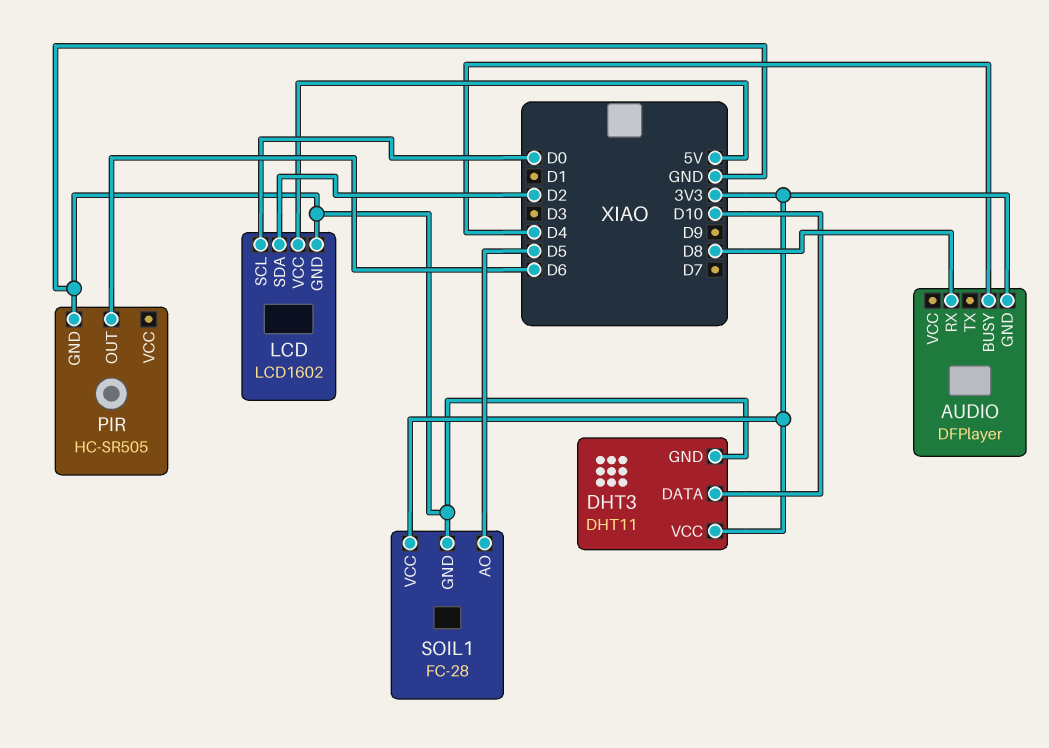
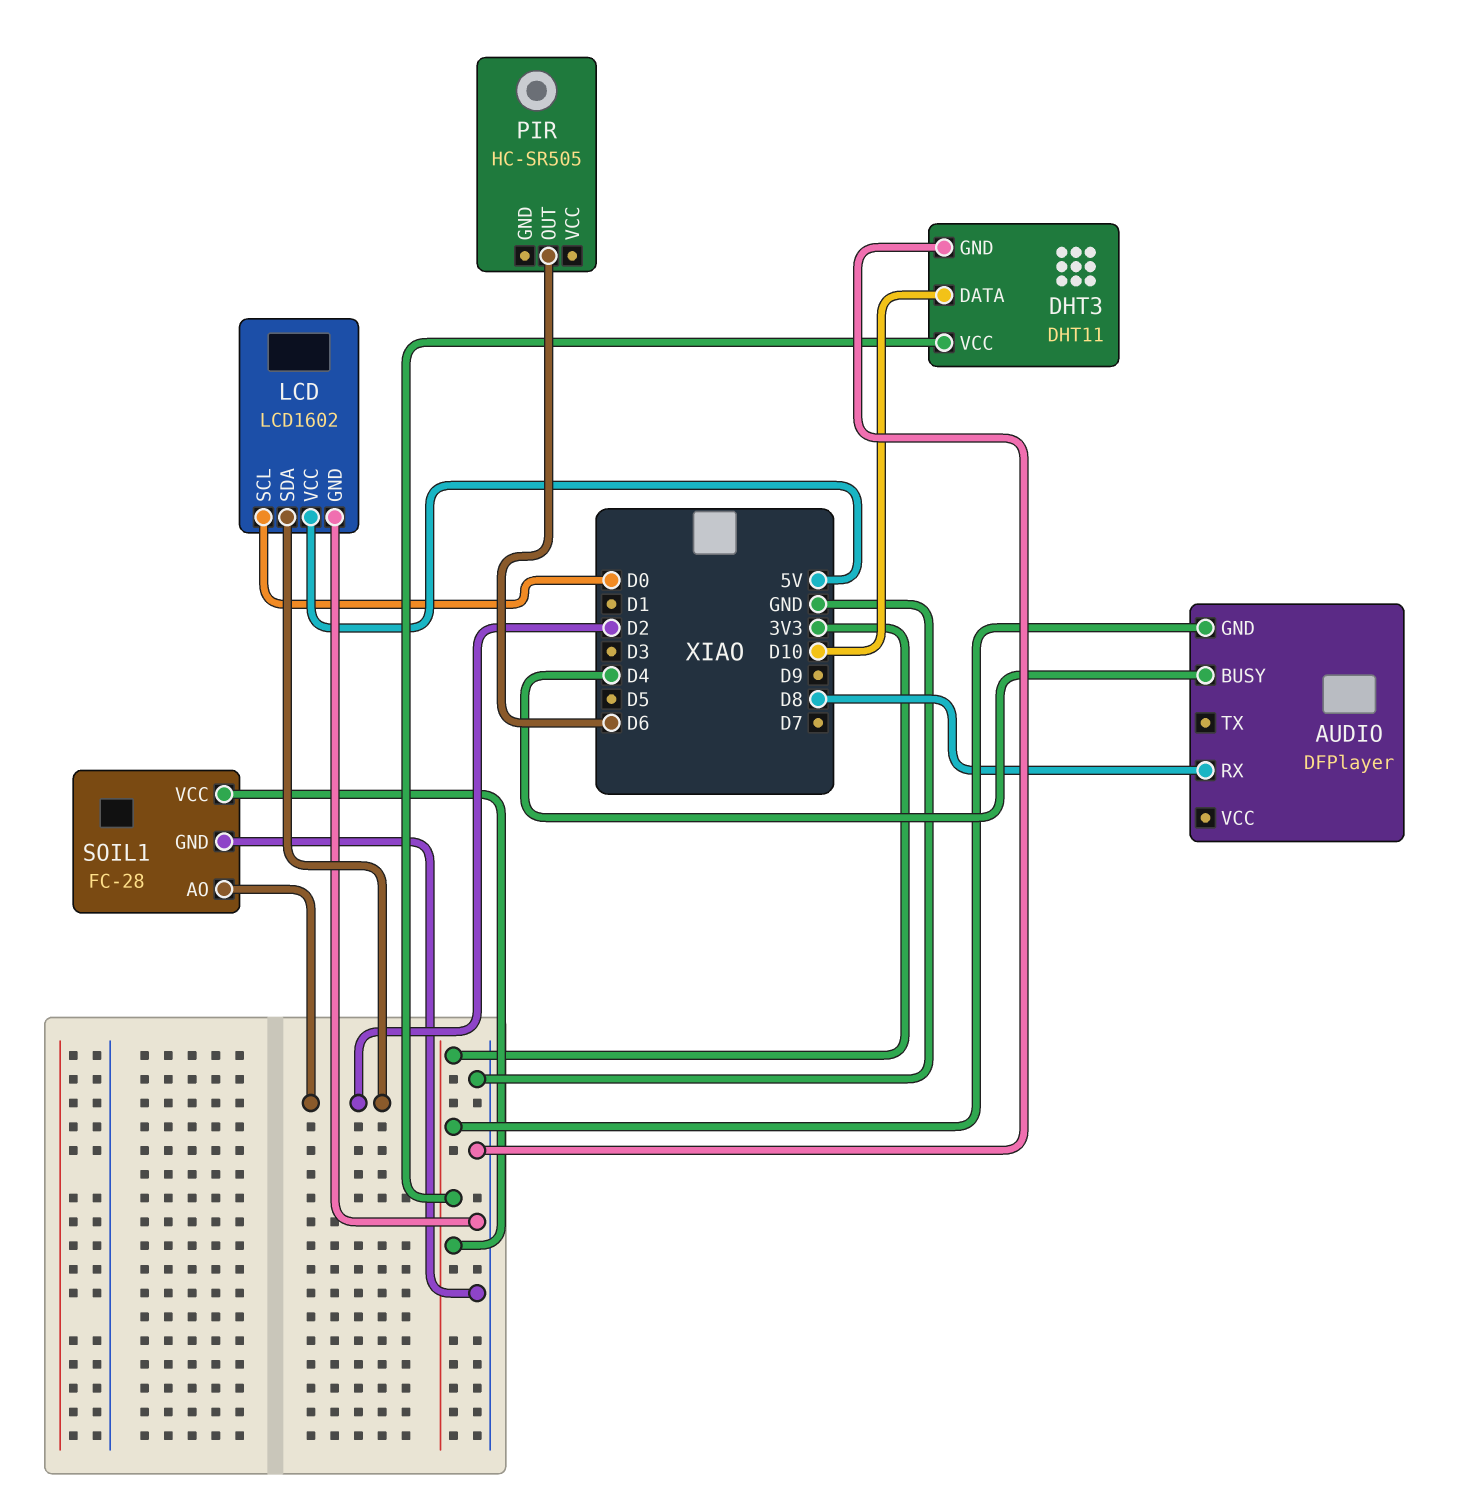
PIR pin GND: GND -> none
SOIL1 pin AO: D5 -> D2

